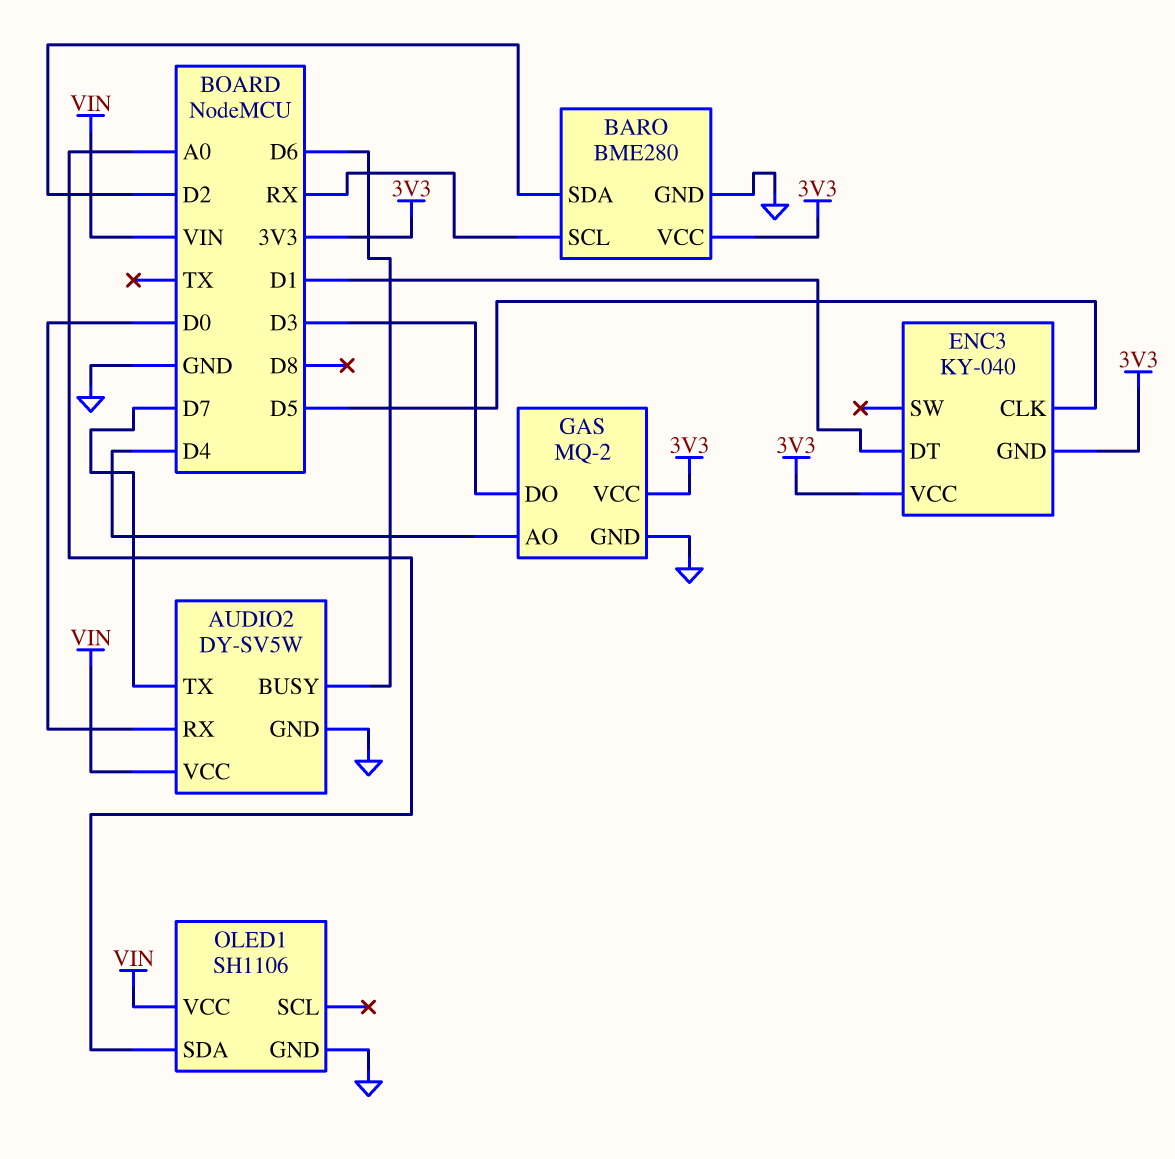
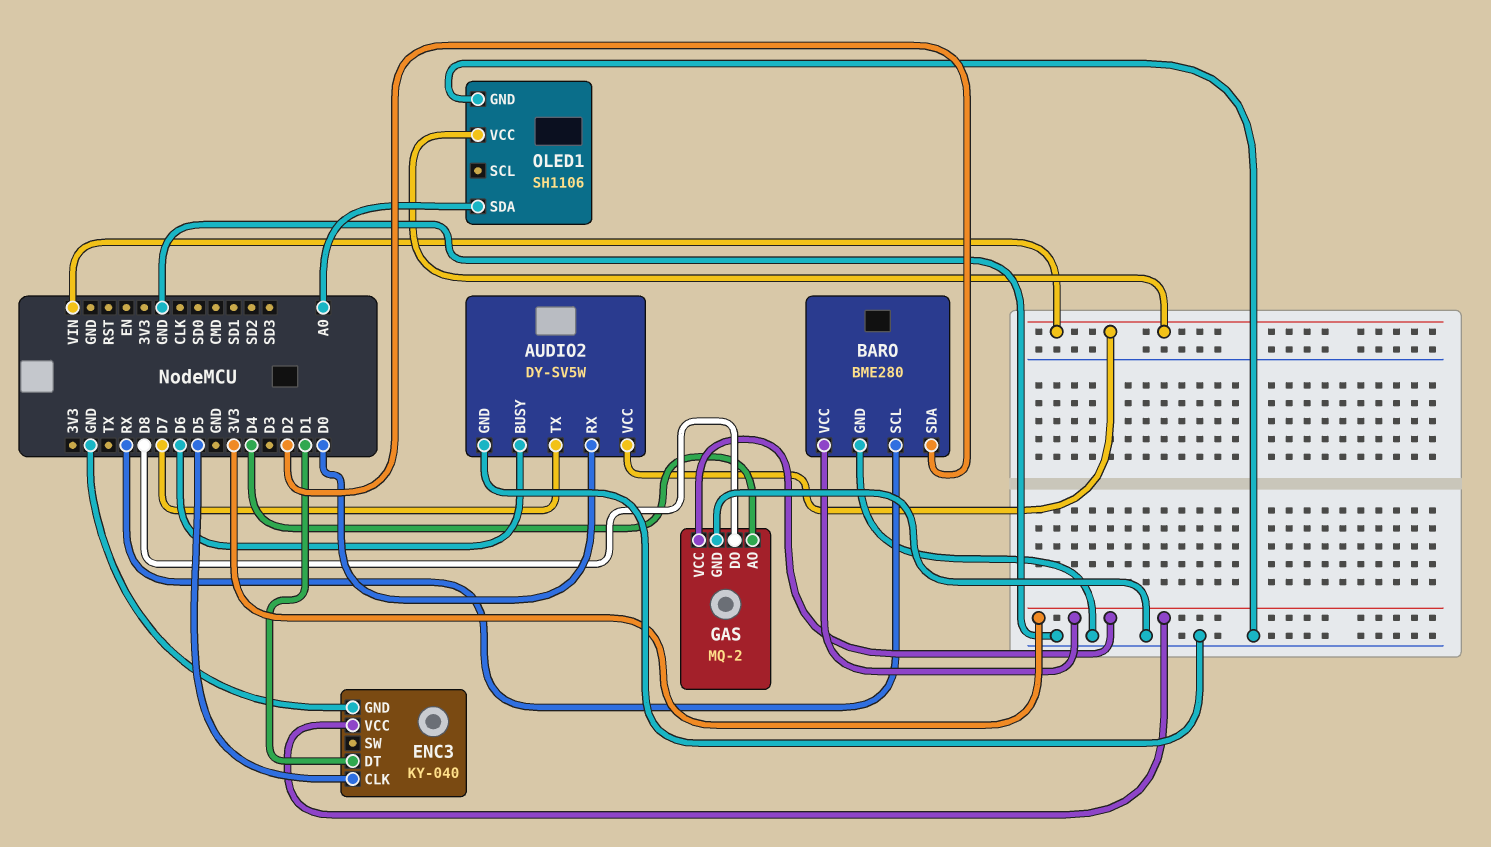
ENC3 pin GND: 3V3 -> GND
GAS pin DO: D3 -> D8

